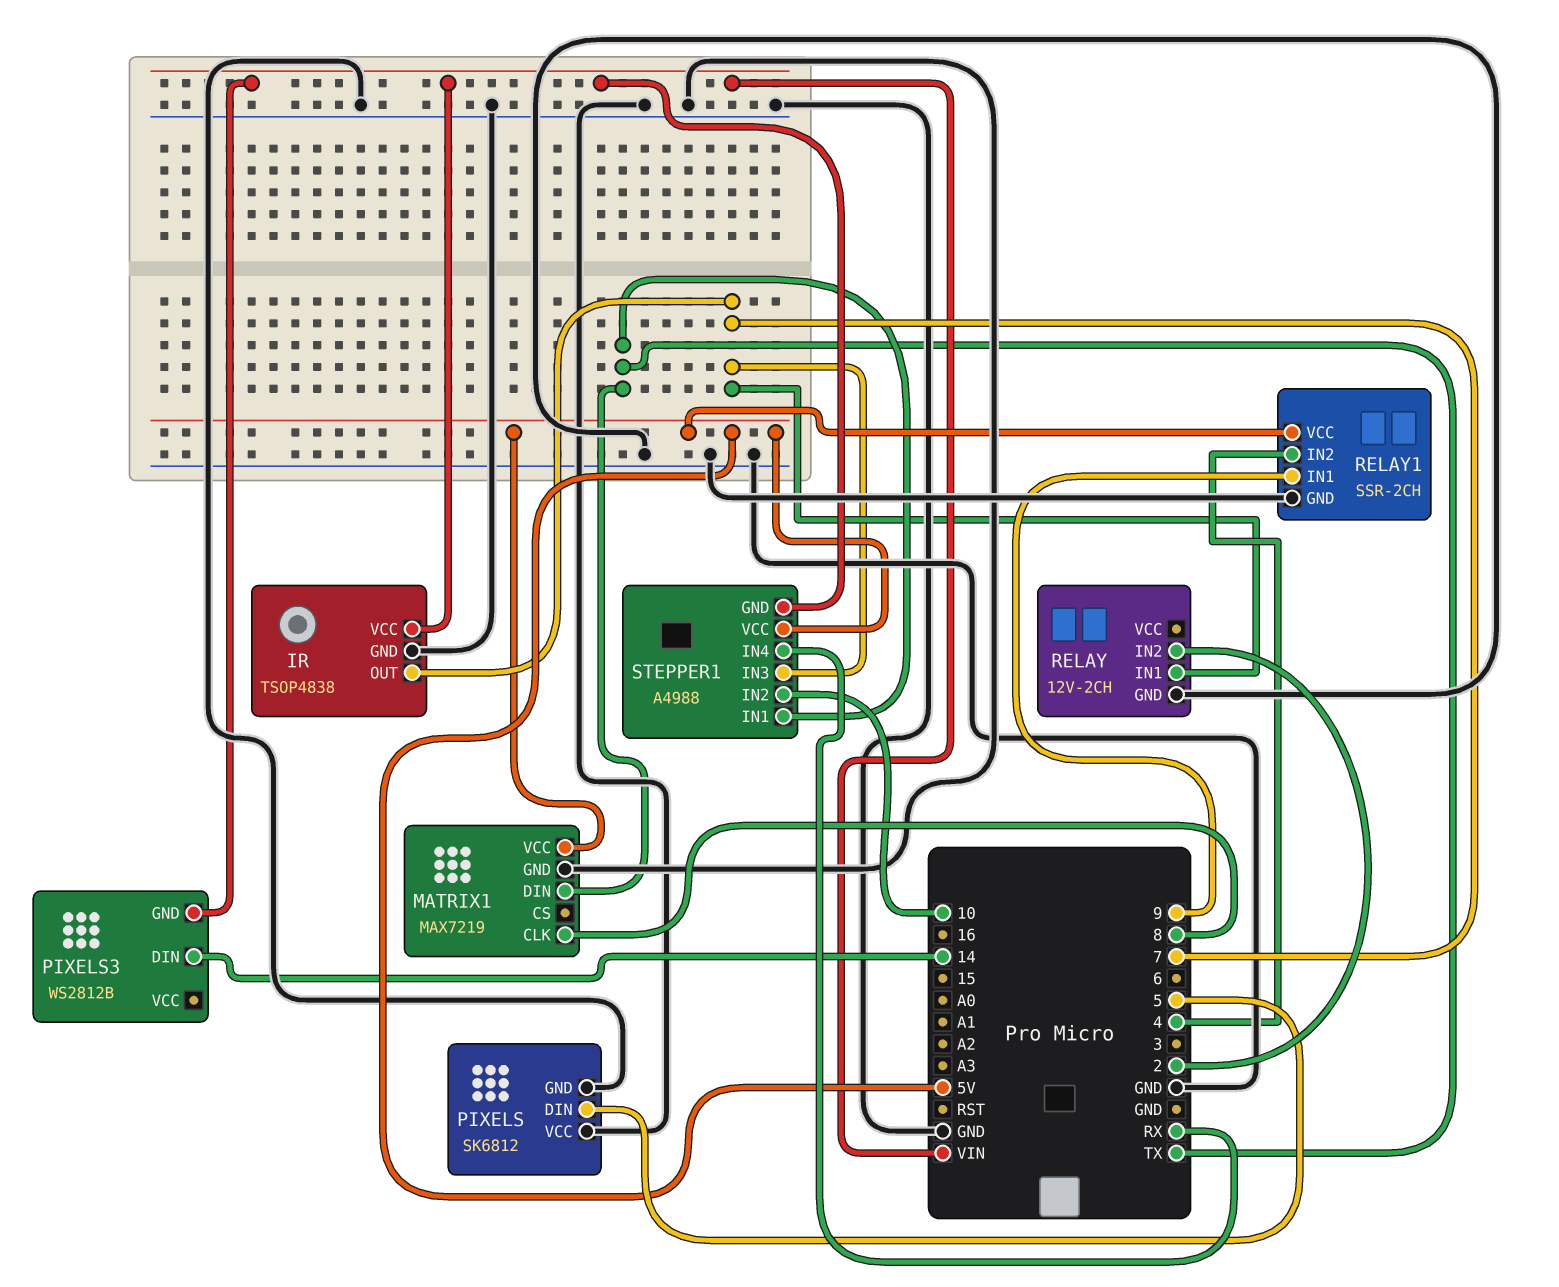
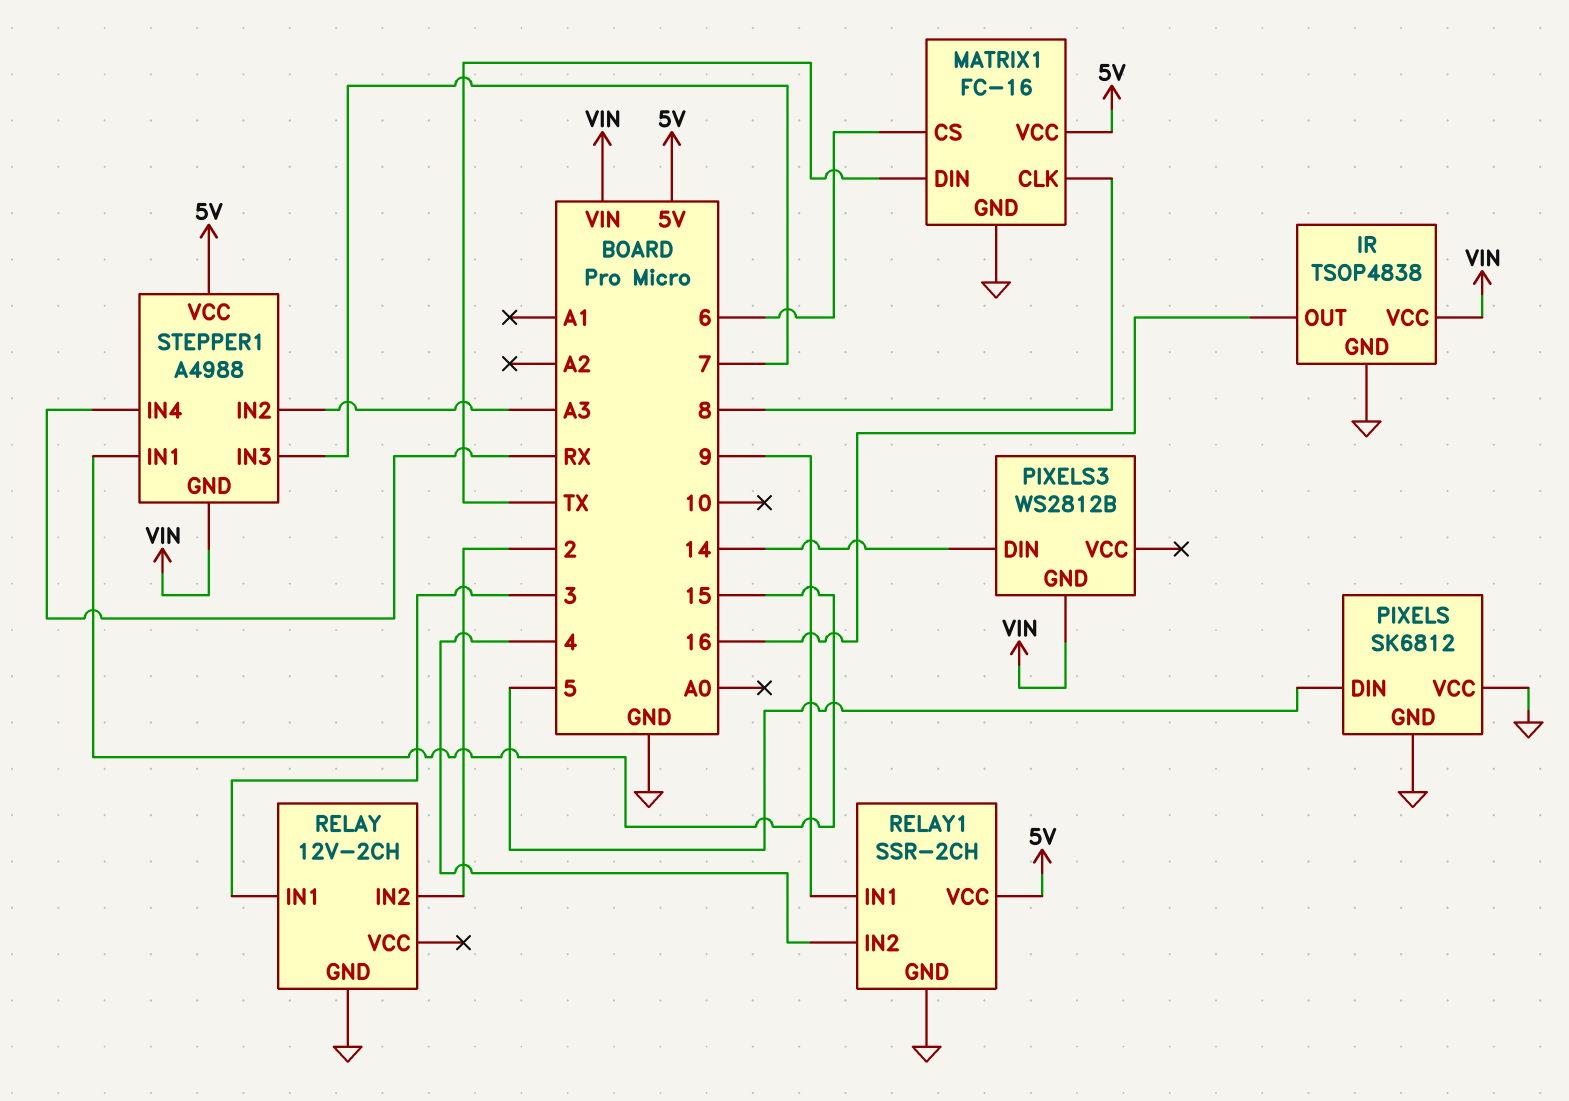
IR pin OUT: 7 -> 16
MATRIX1: MAX7219 -> FC-16
MATRIX1 pin CS: none -> 6
RELAY pin IN1: 7 -> 3
STEPPER1 pin IN1: TX -> 15
STEPPER1 pin IN2: 10 -> A3

